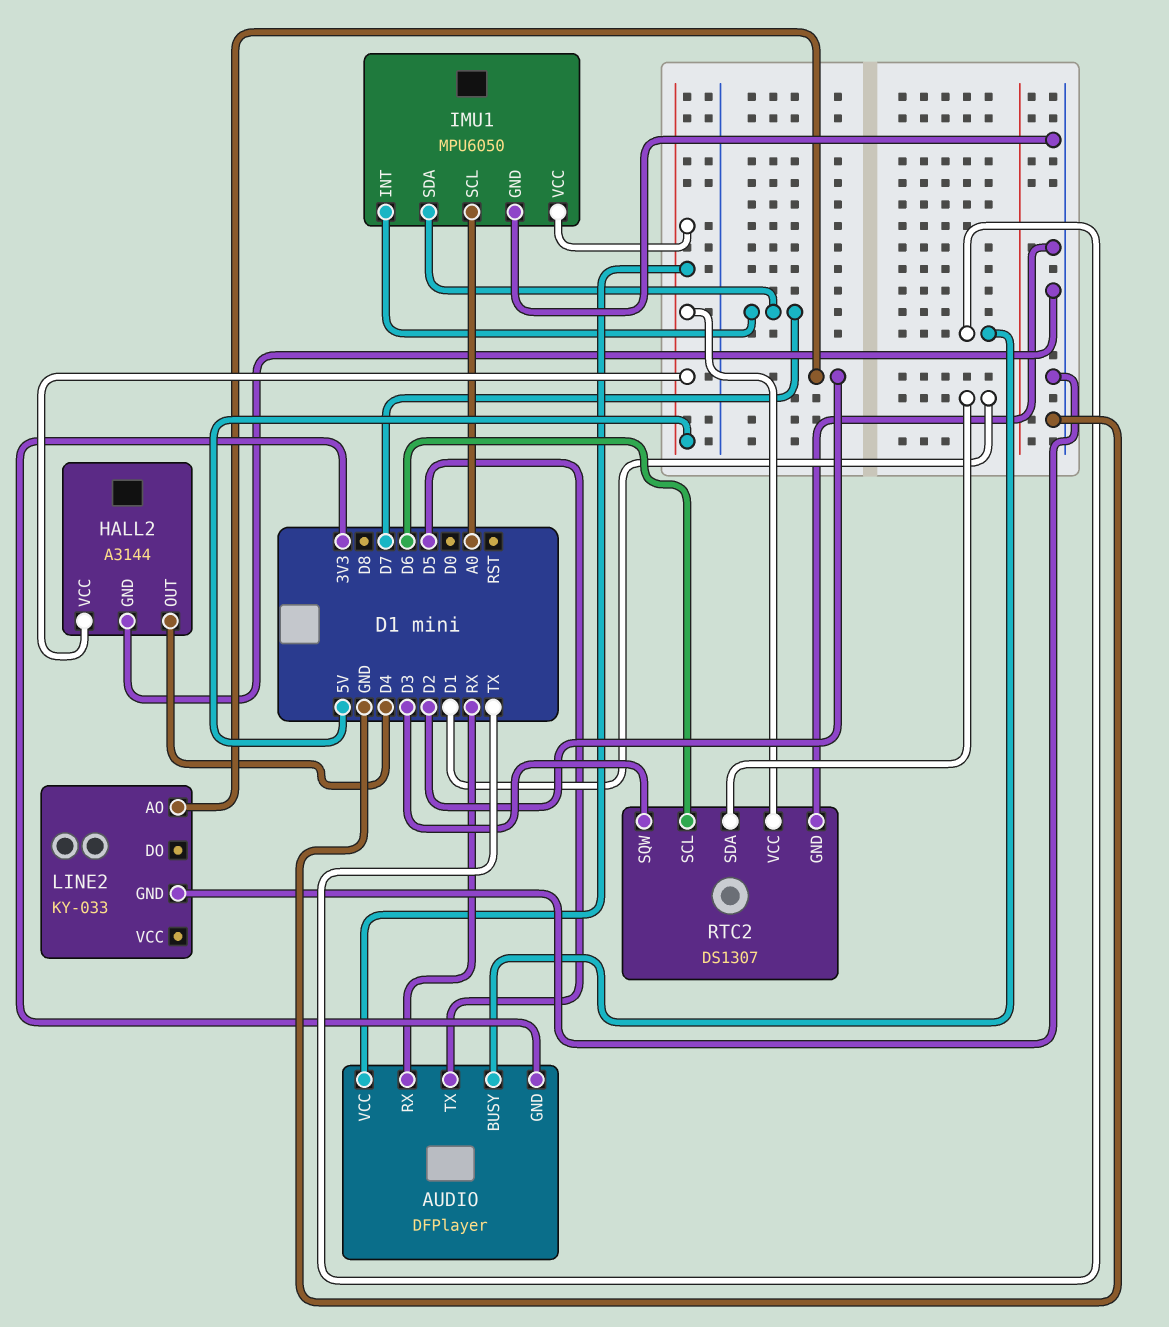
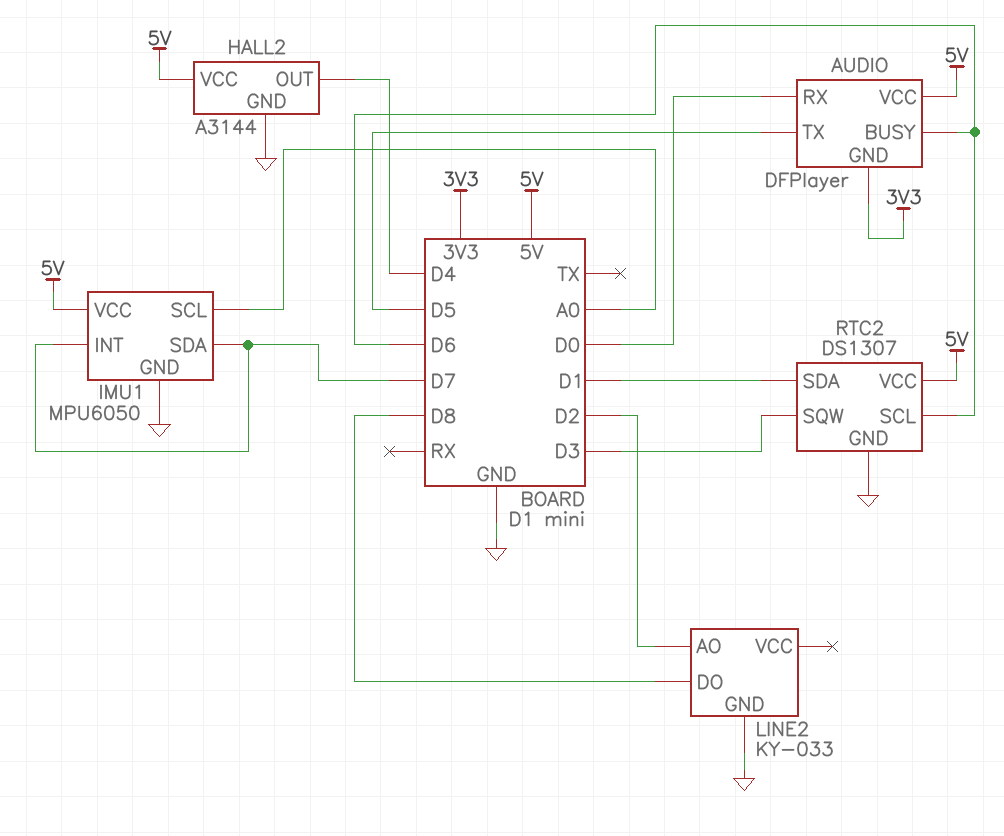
AUDIO pin BUSY: TX -> D6
AUDIO pin RX: RX -> D0
LINE2 pin DO: none -> D8

